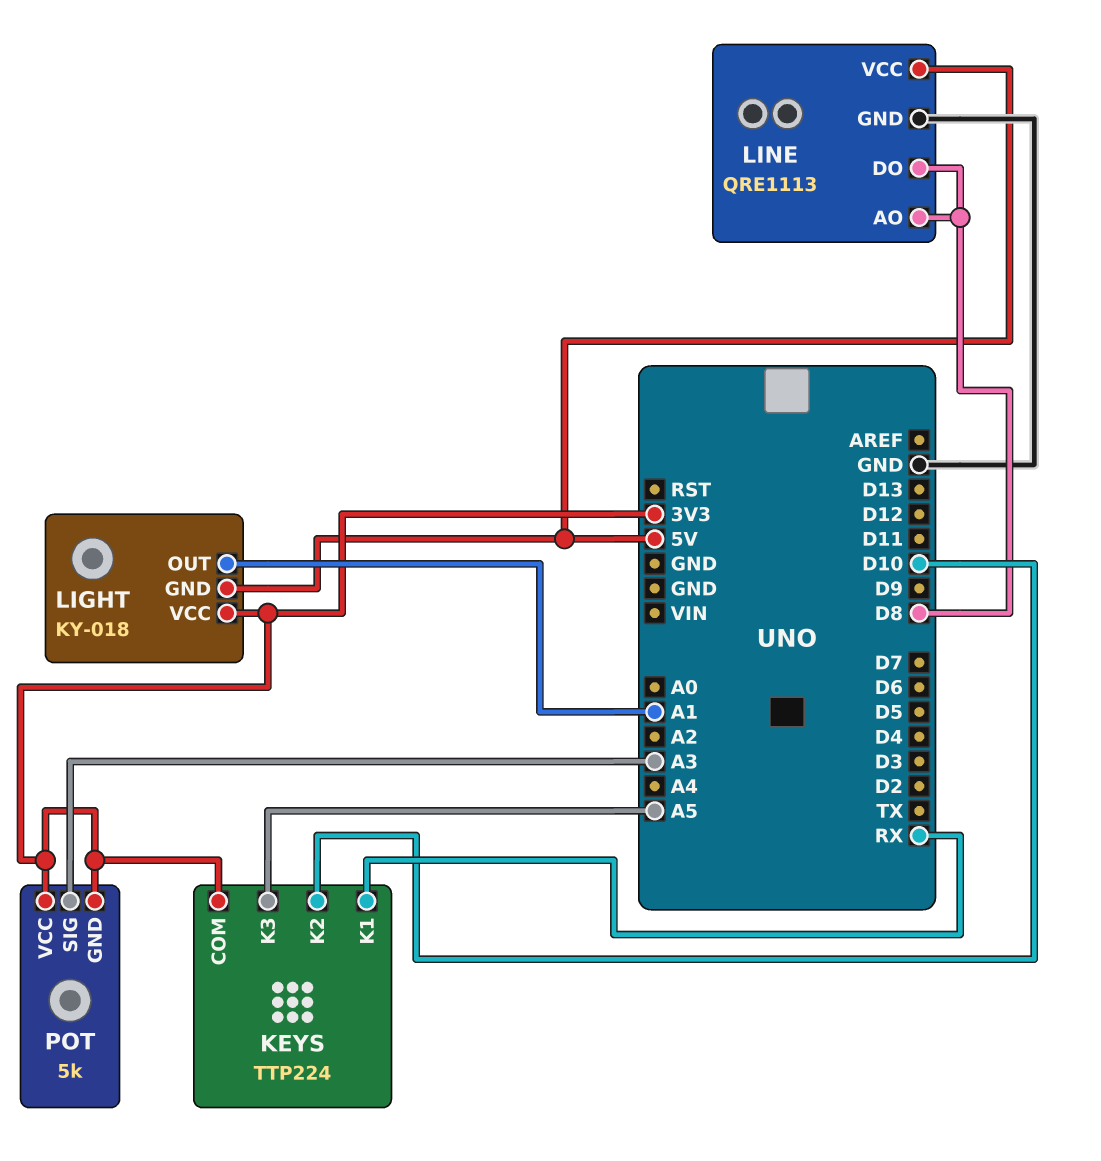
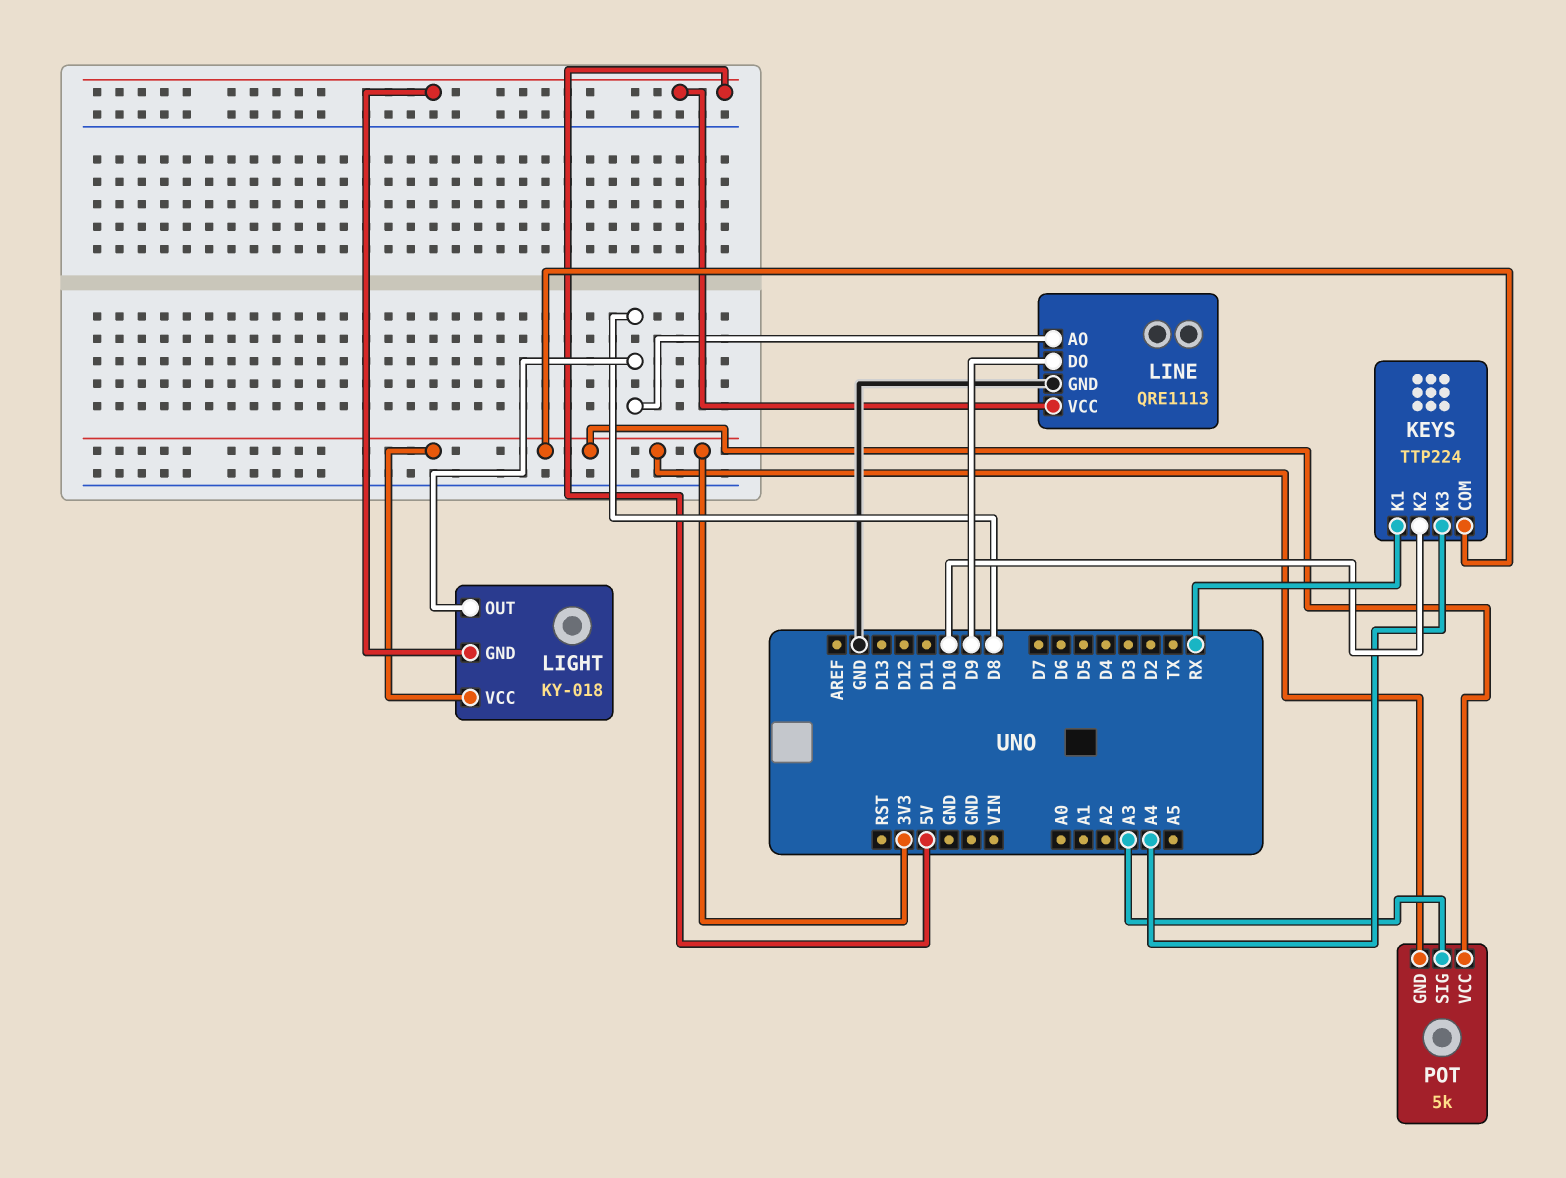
KEYS pin K3: A5 -> A4
LIGHT pin OUT: A1 -> D8
LINE pin DO: D8 -> D9

